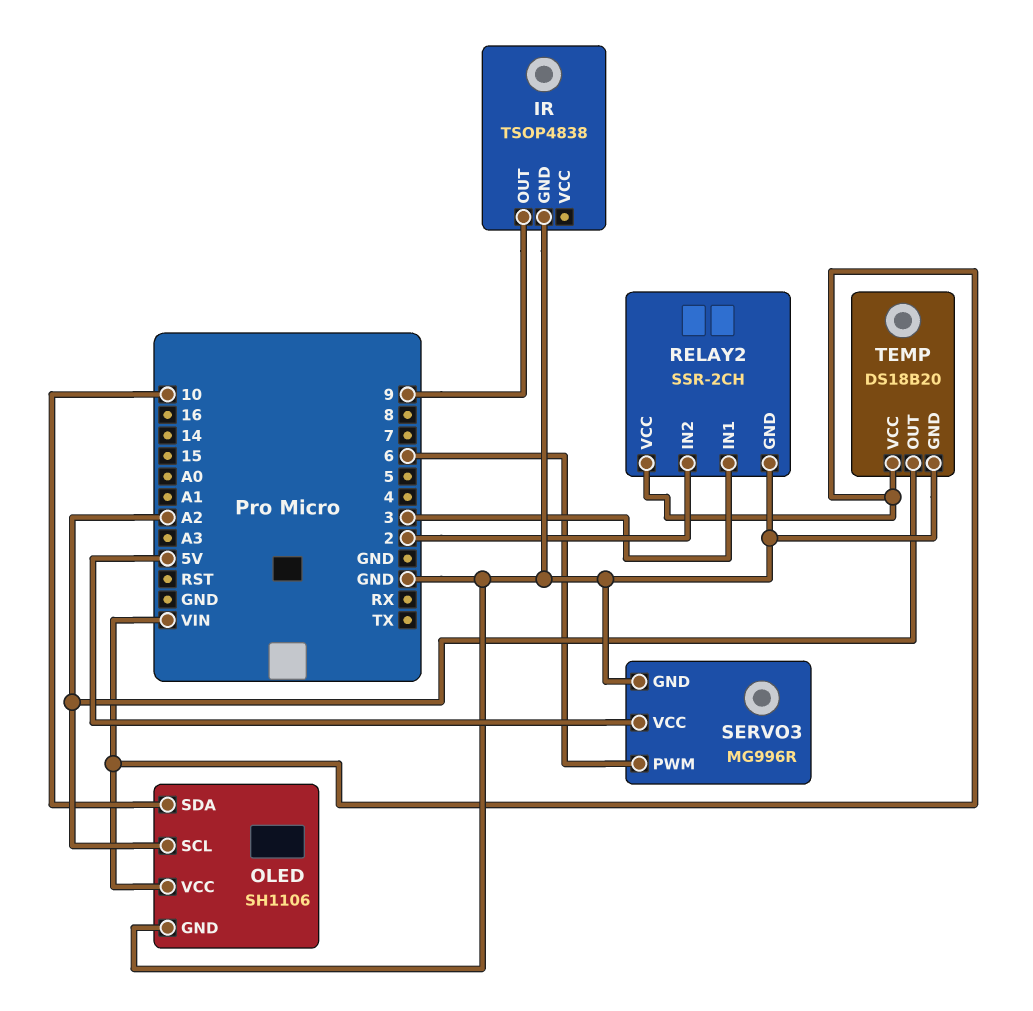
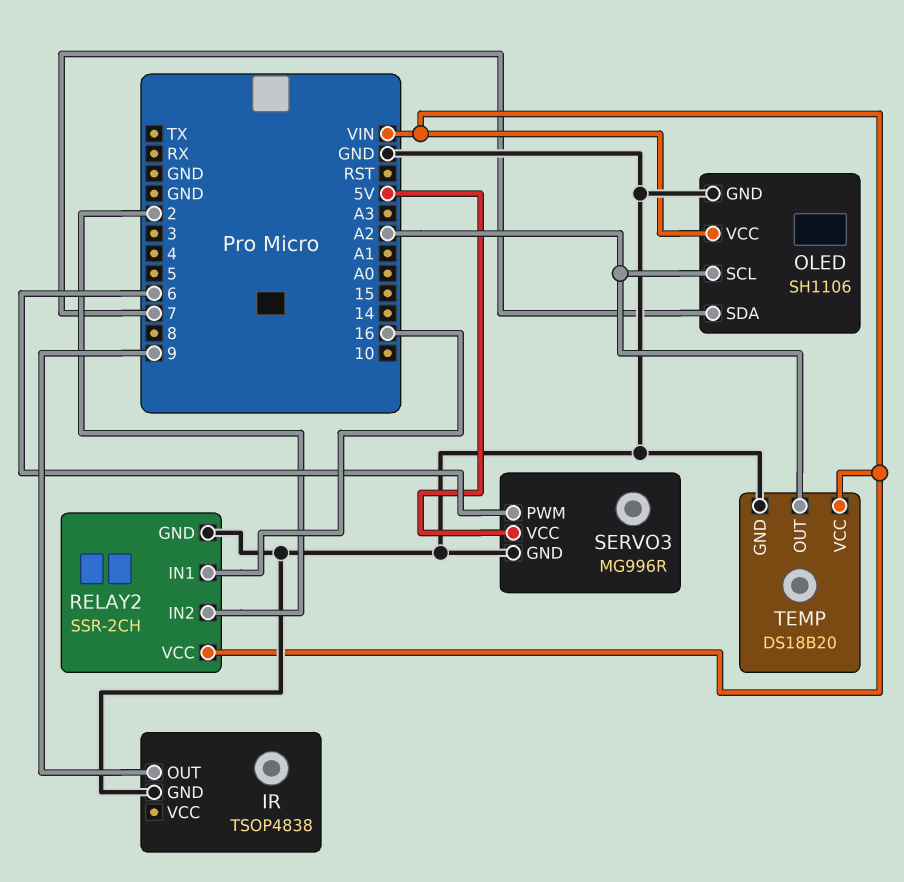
OLED pin SDA: 10 -> 7
RELAY2 pin IN1: 3 -> 16

